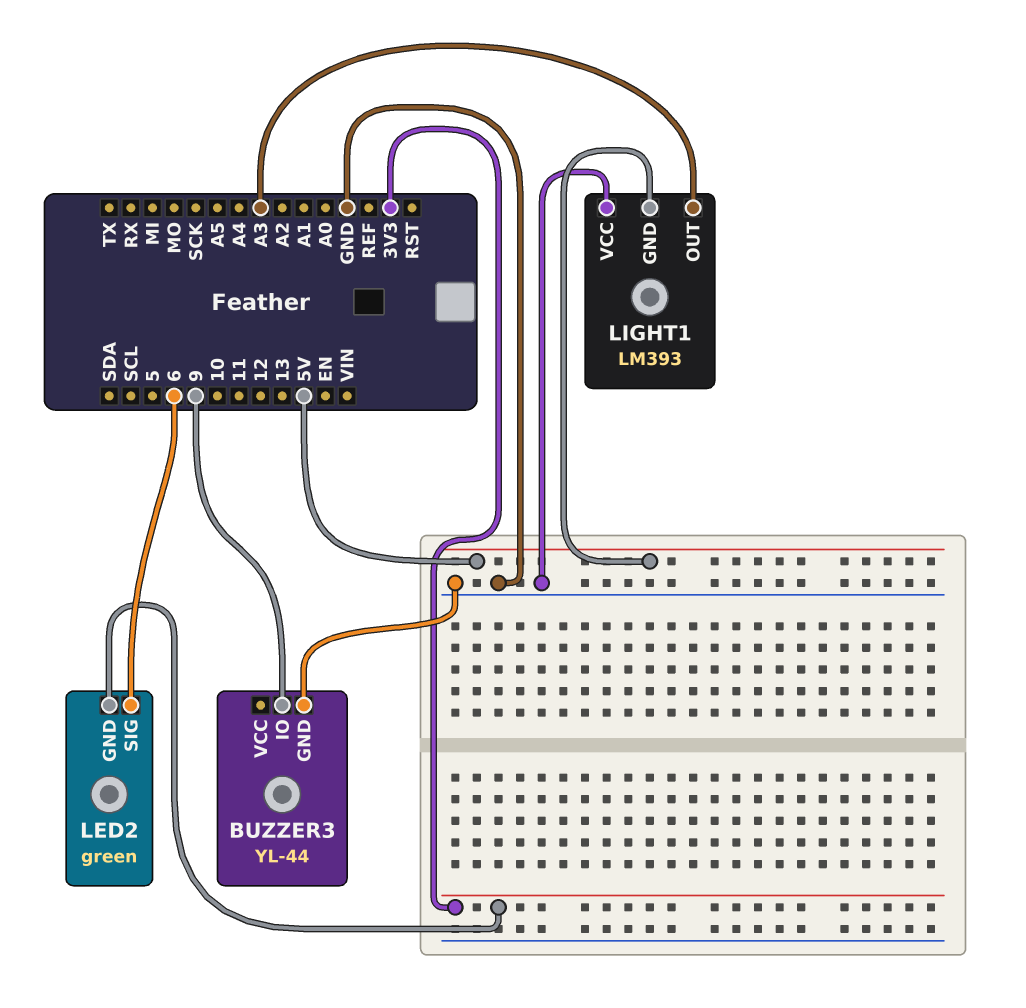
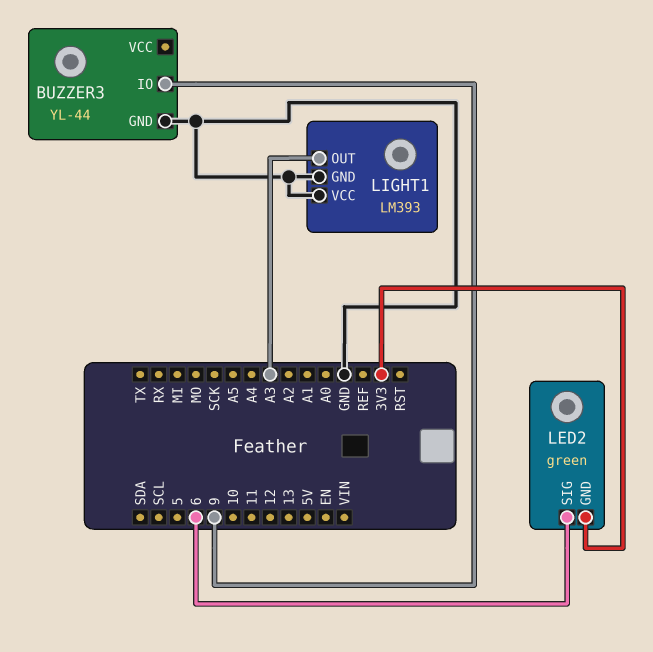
LIGHT1 pin GND: 5V -> GND

